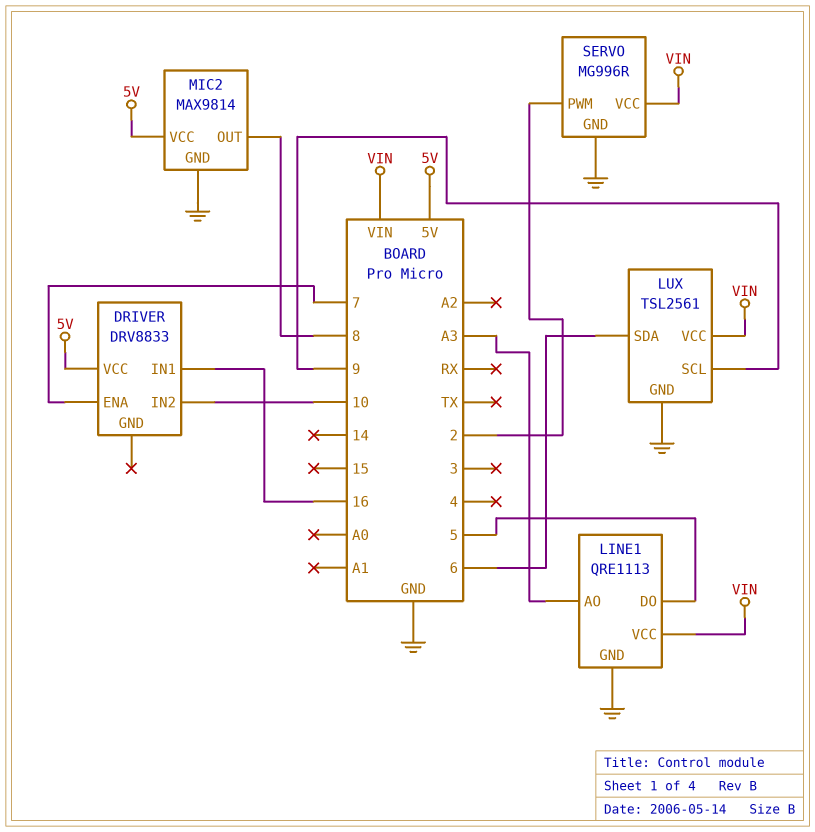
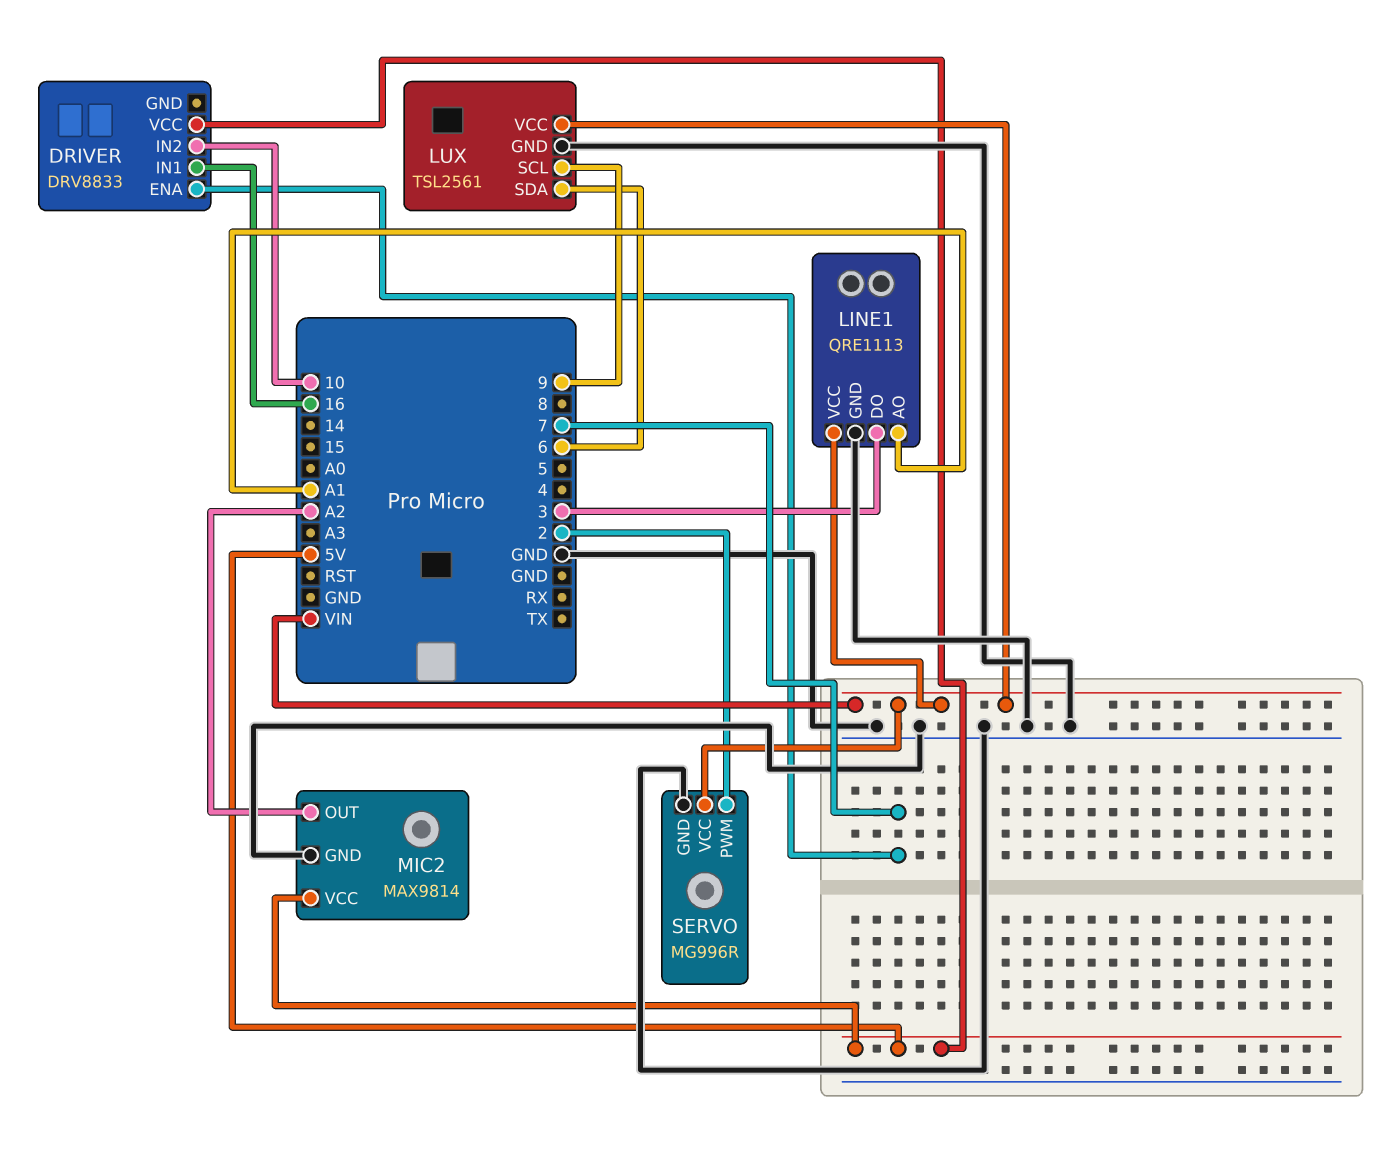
LINE1 pin AO: A3 -> A1
LINE1 pin DO: 5 -> 3
MIC2 pin OUT: 8 -> A2

